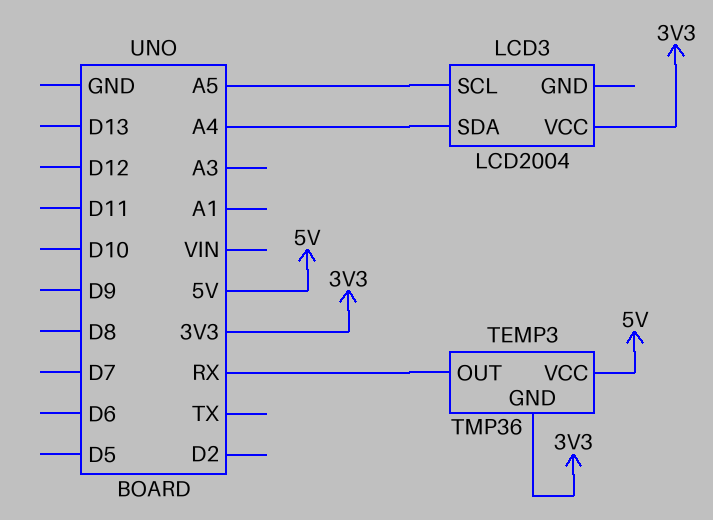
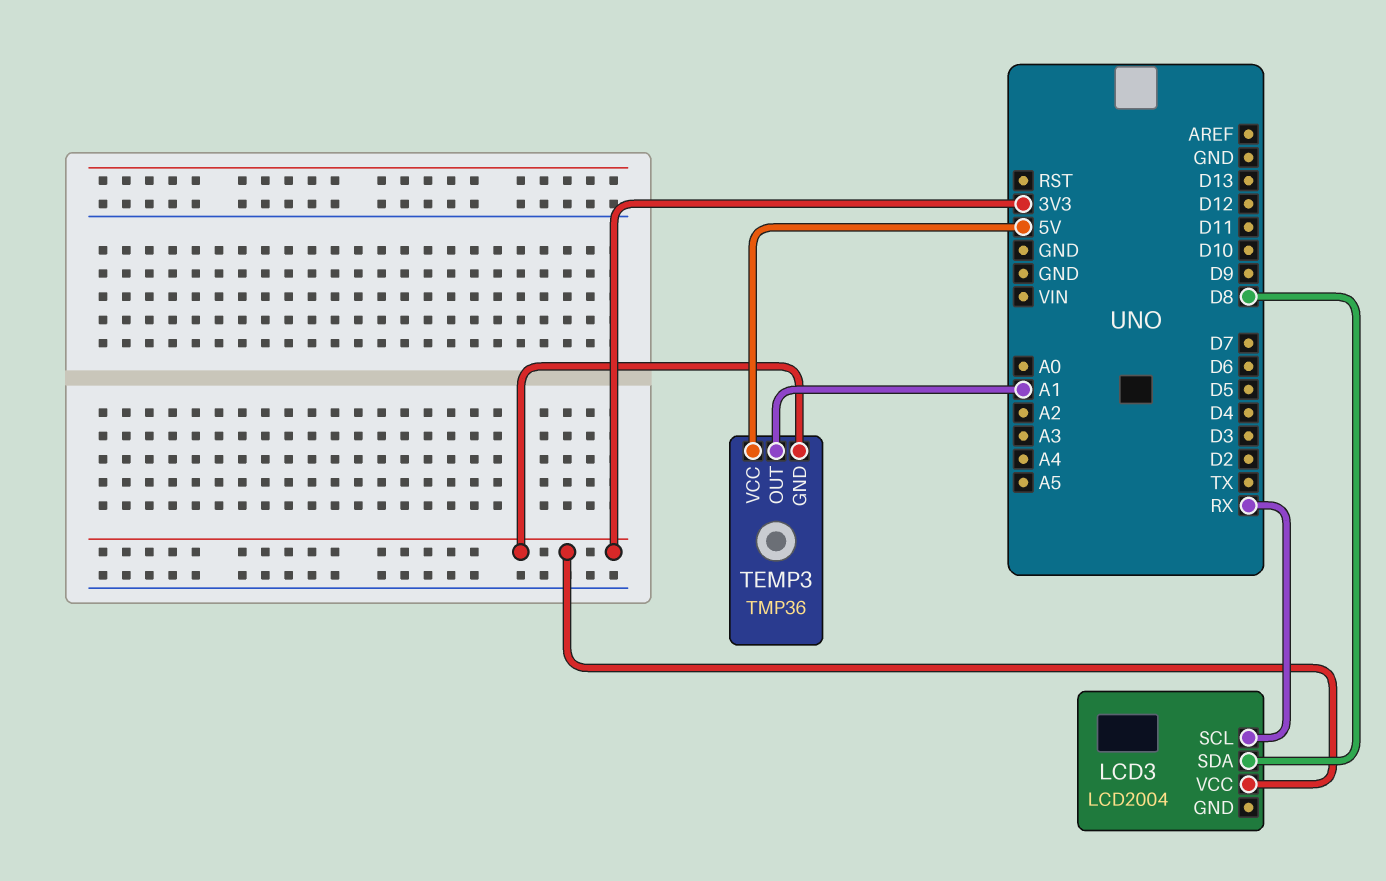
LCD3 pin SCL: A5 -> RX
LCD3 pin SDA: A4 -> D8
TEMP3 pin OUT: RX -> A1

